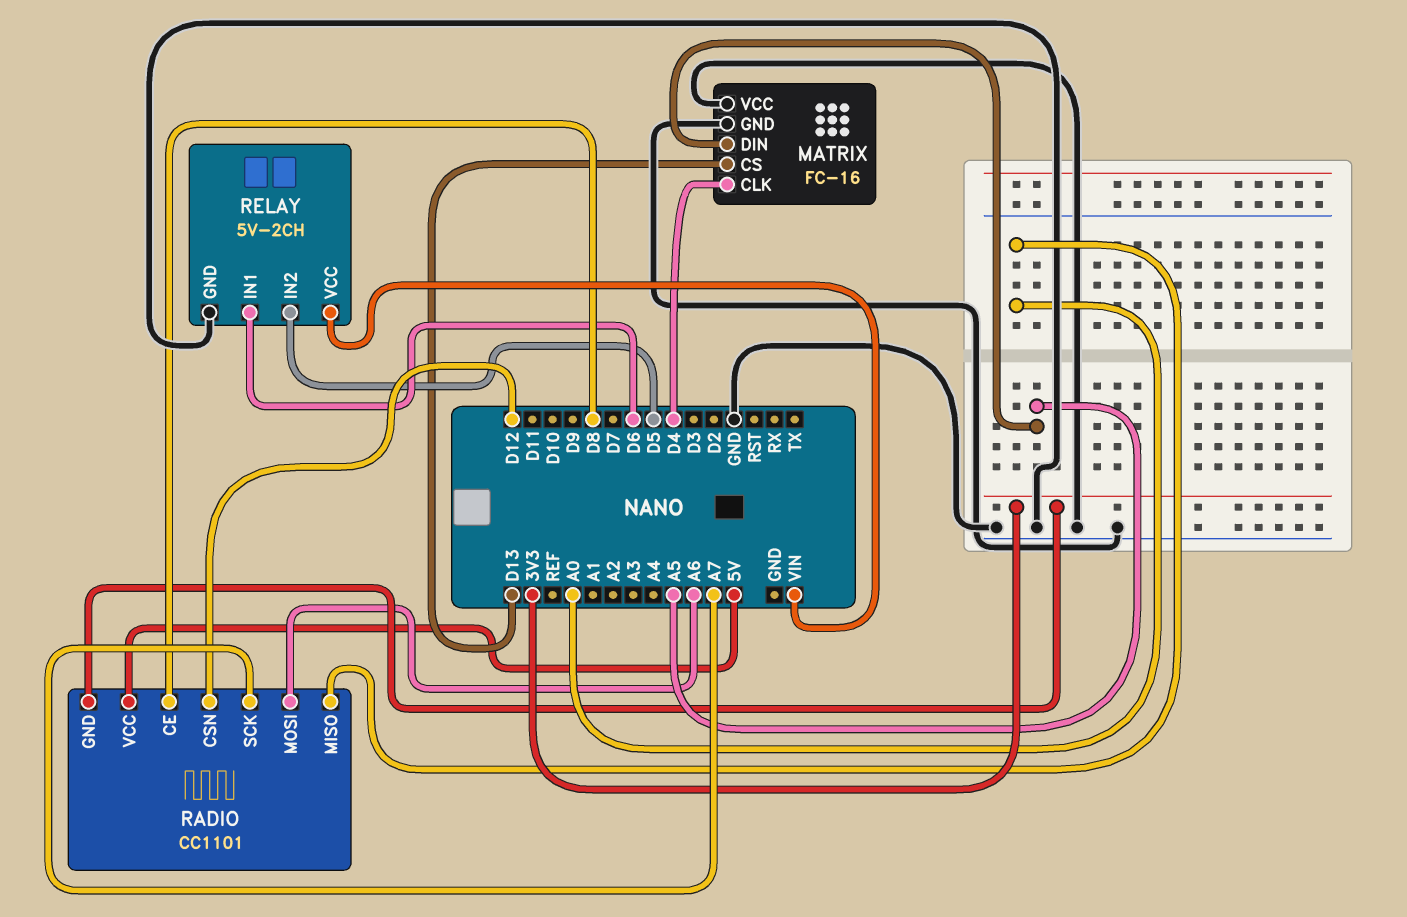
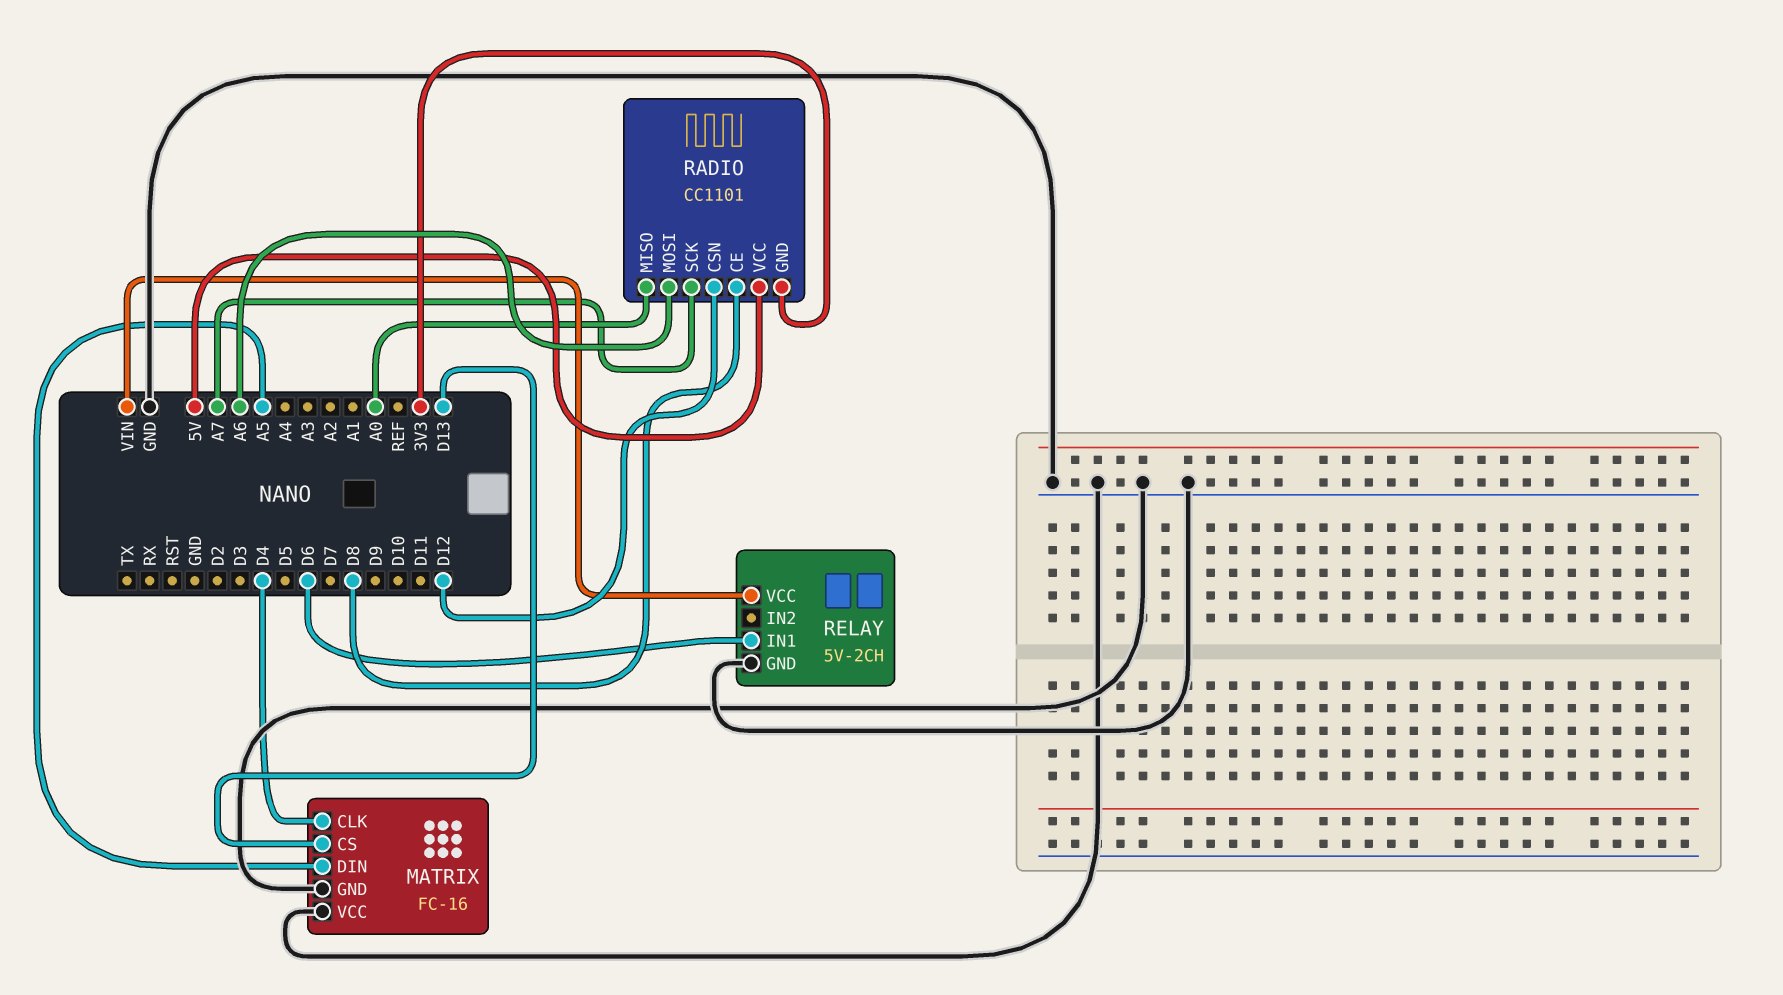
RELAY pin IN2: D5 -> none

